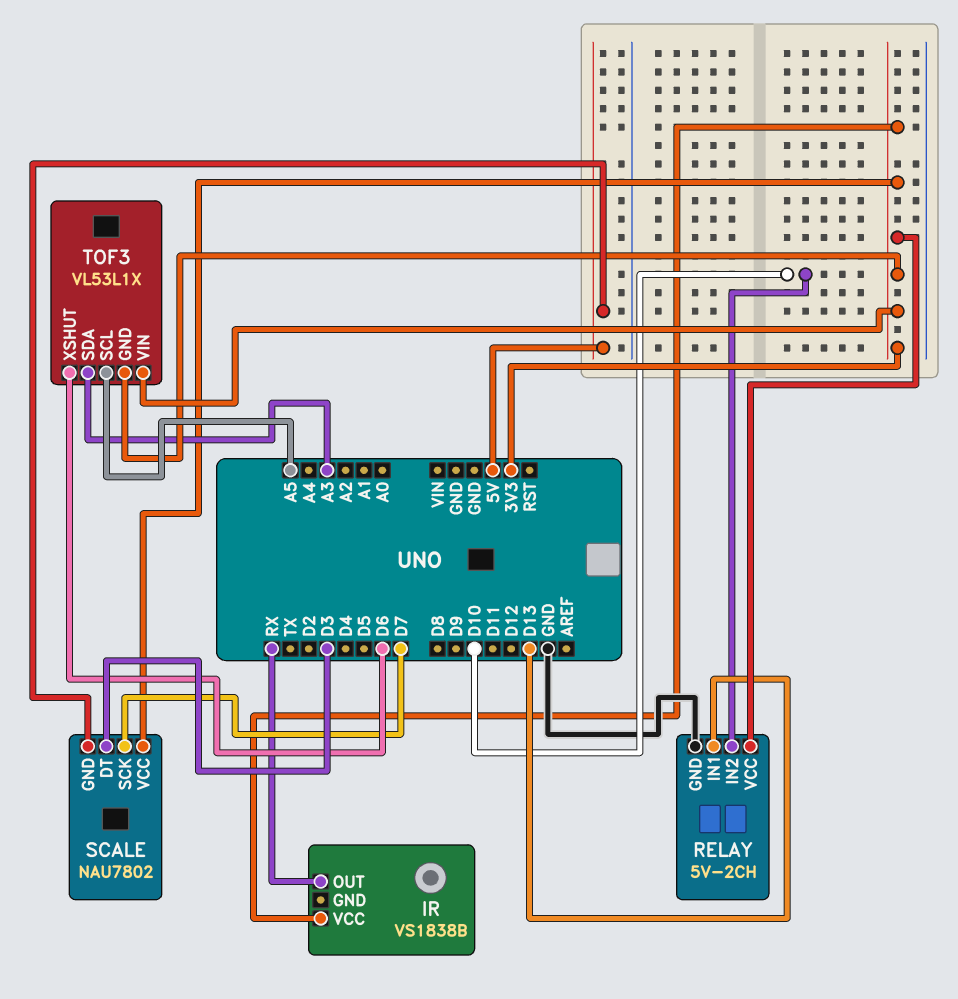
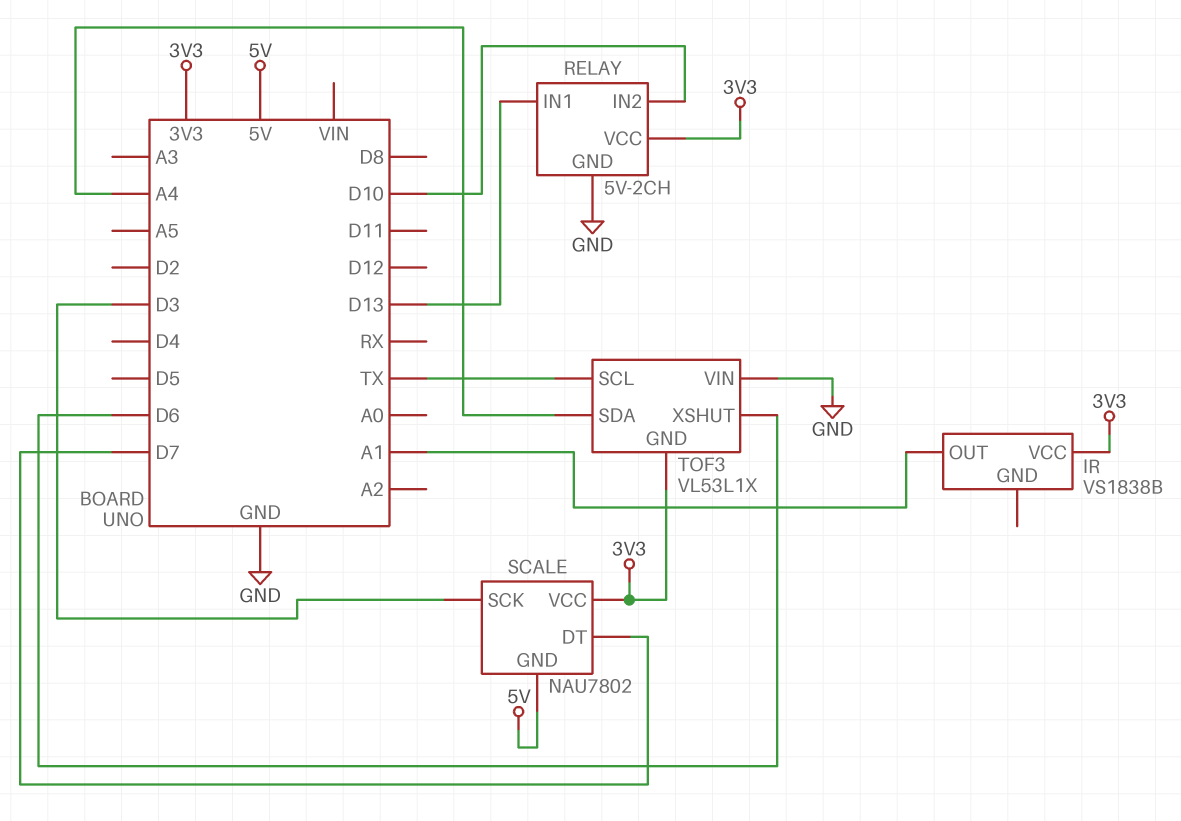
IR pin OUT: RX -> A1
SCALE pin DT: D3 -> D7
SCALE pin SCK: D7 -> D3
TOF3 pin SCL: A5 -> TX
TOF3 pin SDA: A3 -> A4
TOF3 pin VIN: 3V3 -> GND

